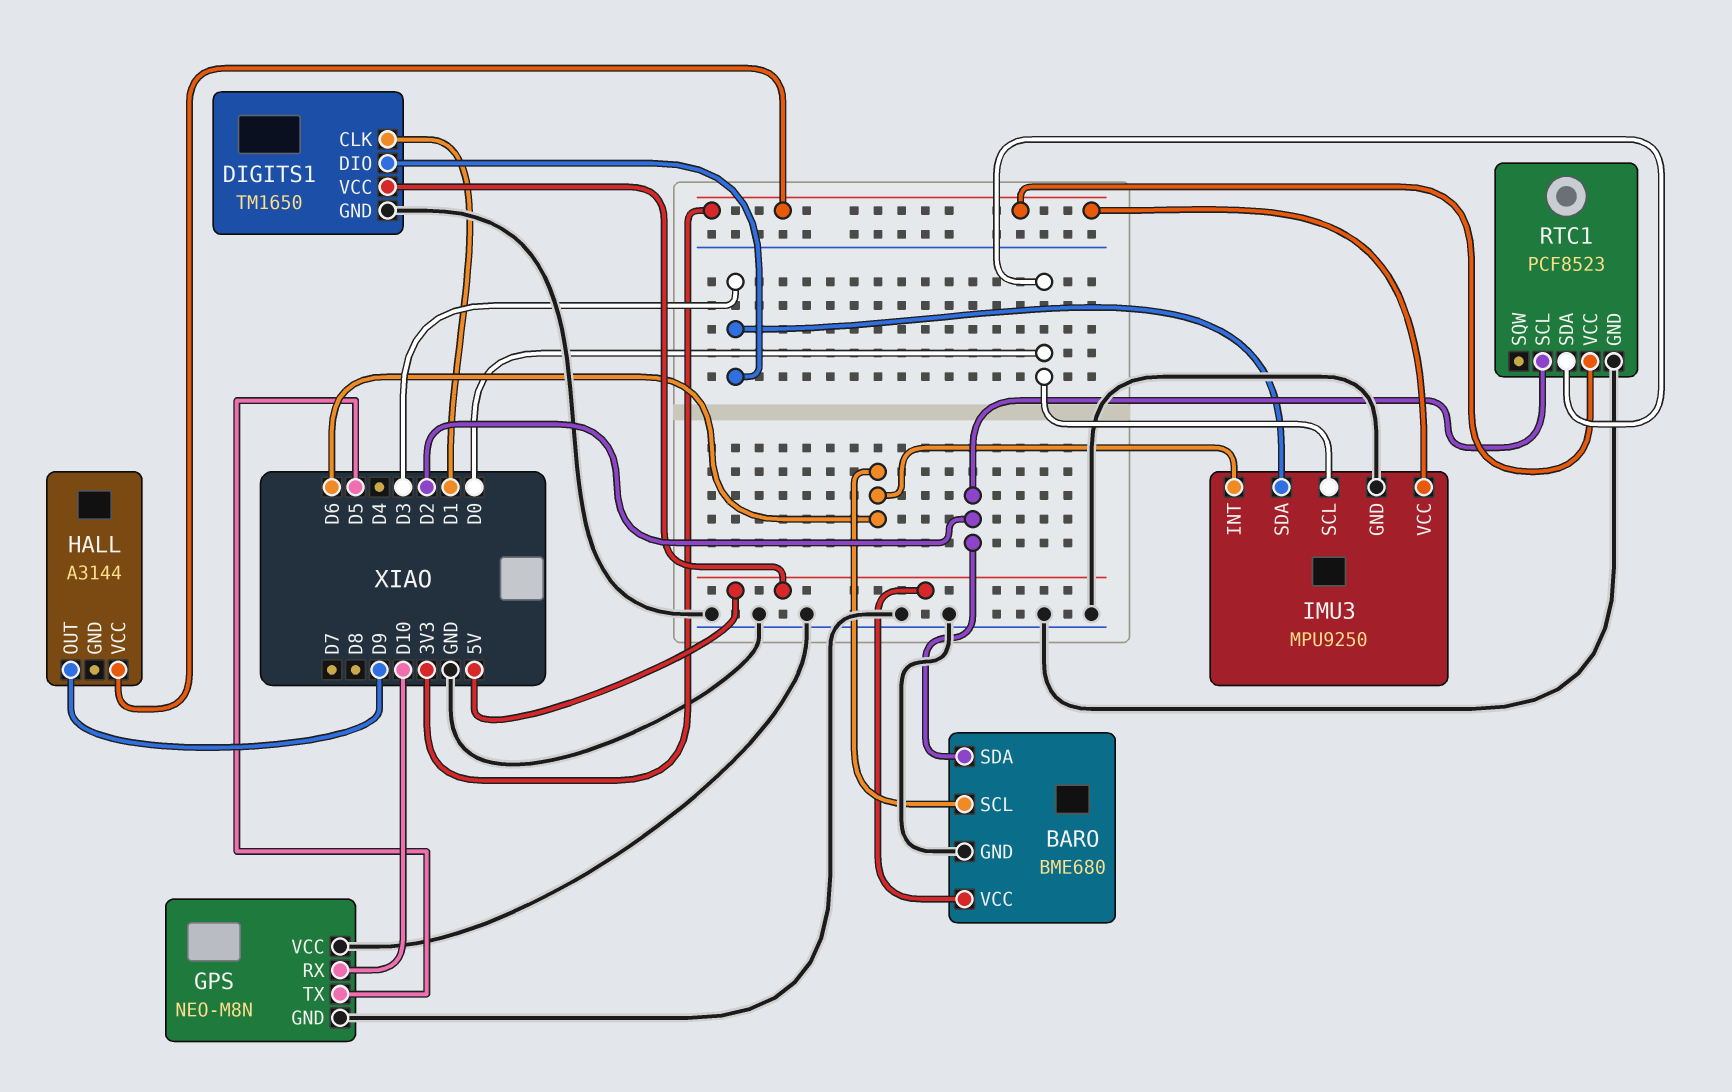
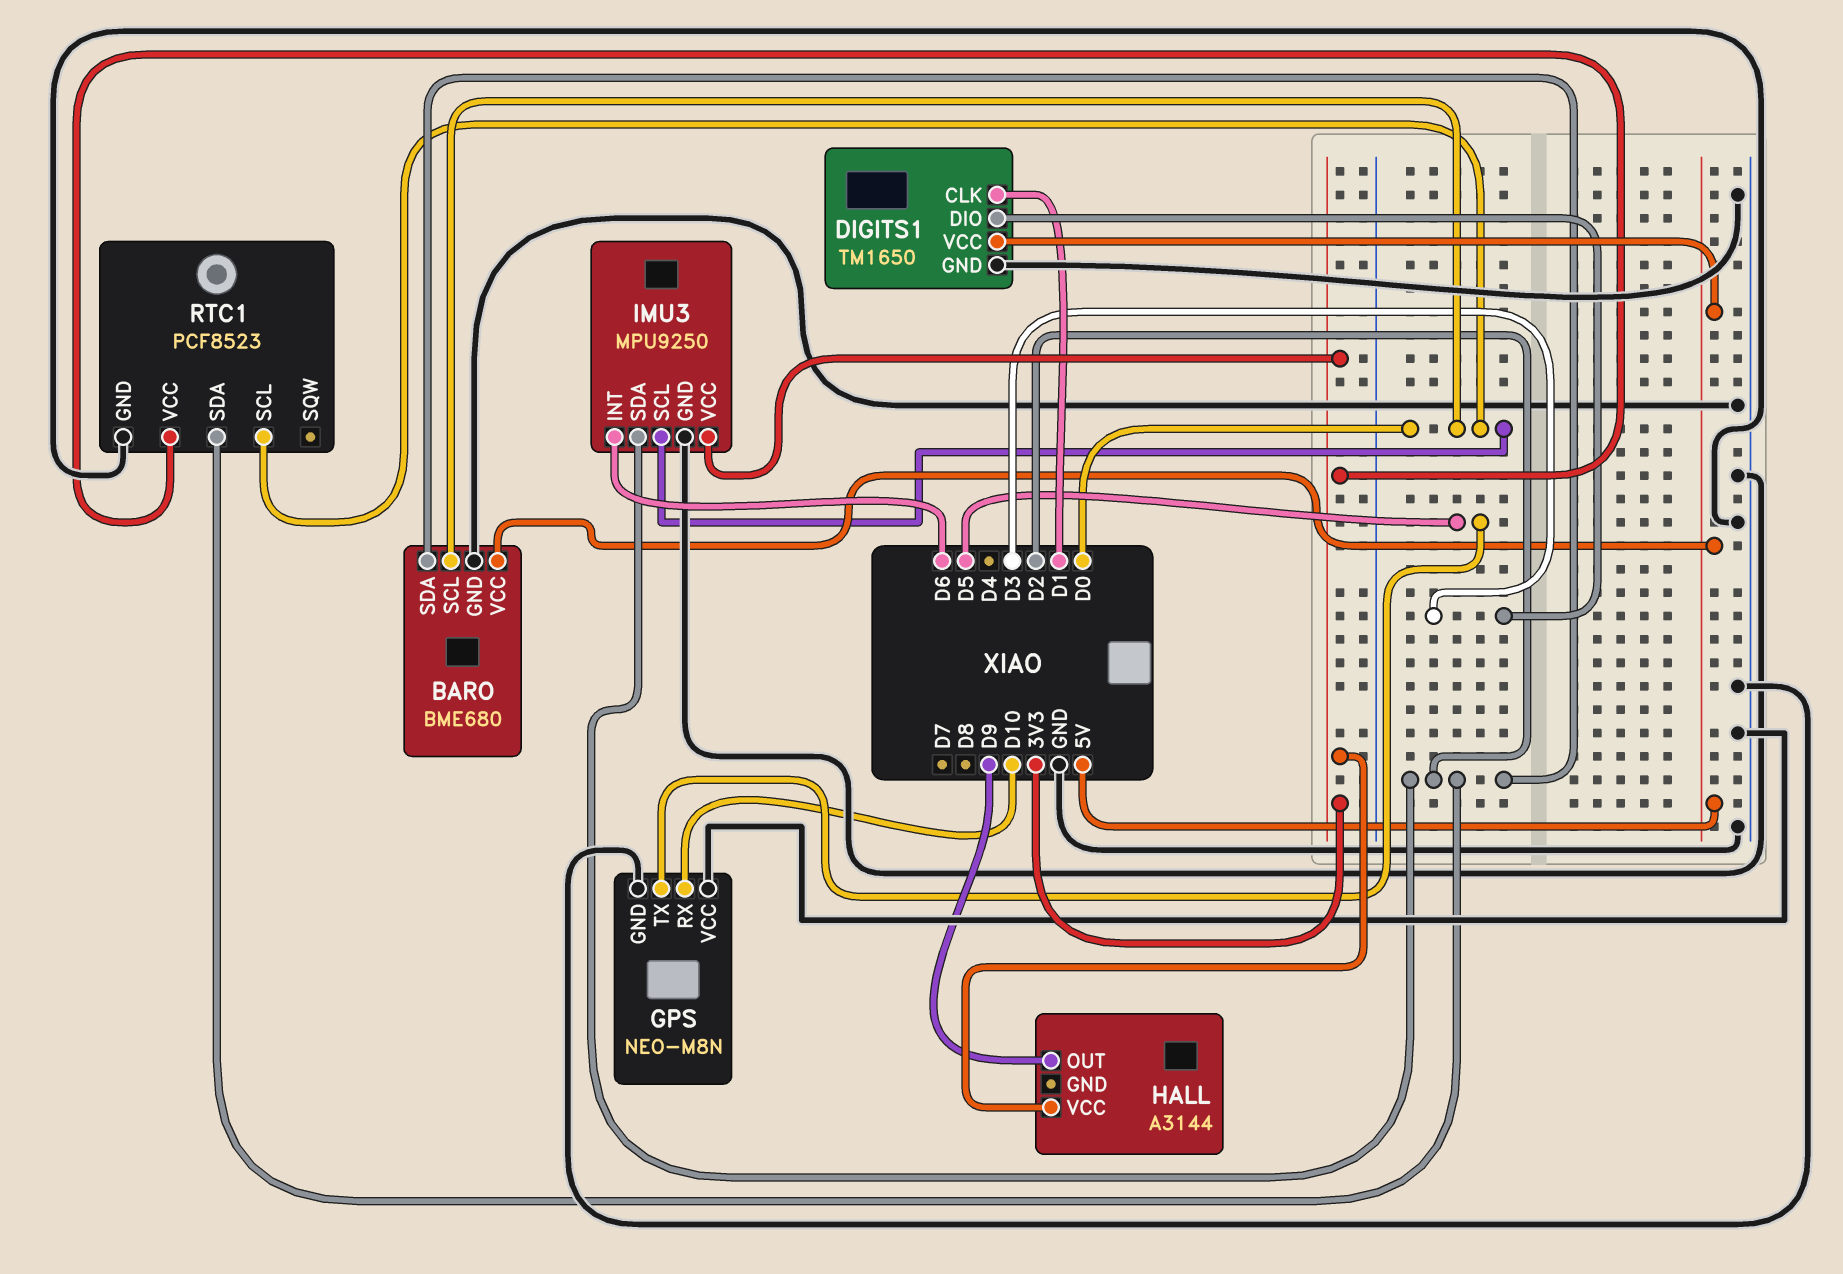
BARO pin SCL: D6 -> D0
IMU3 pin SDA: D3 -> D2
RTC1 pin SCL: D2 -> D0
RTC1 pin SDA: D0 -> D2

